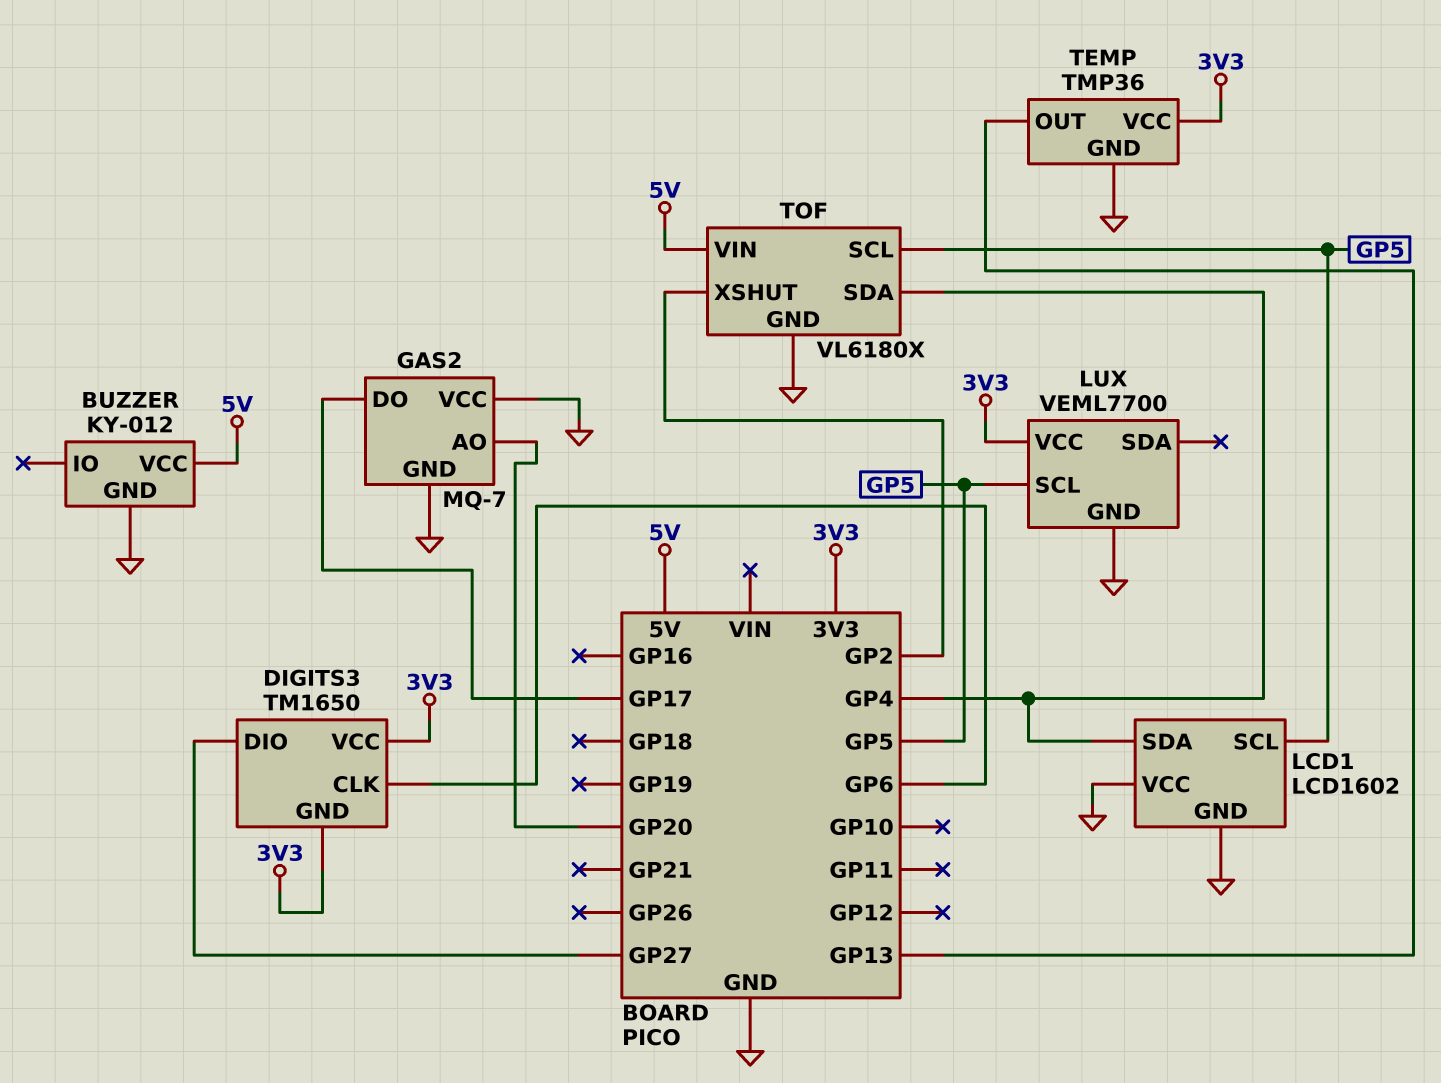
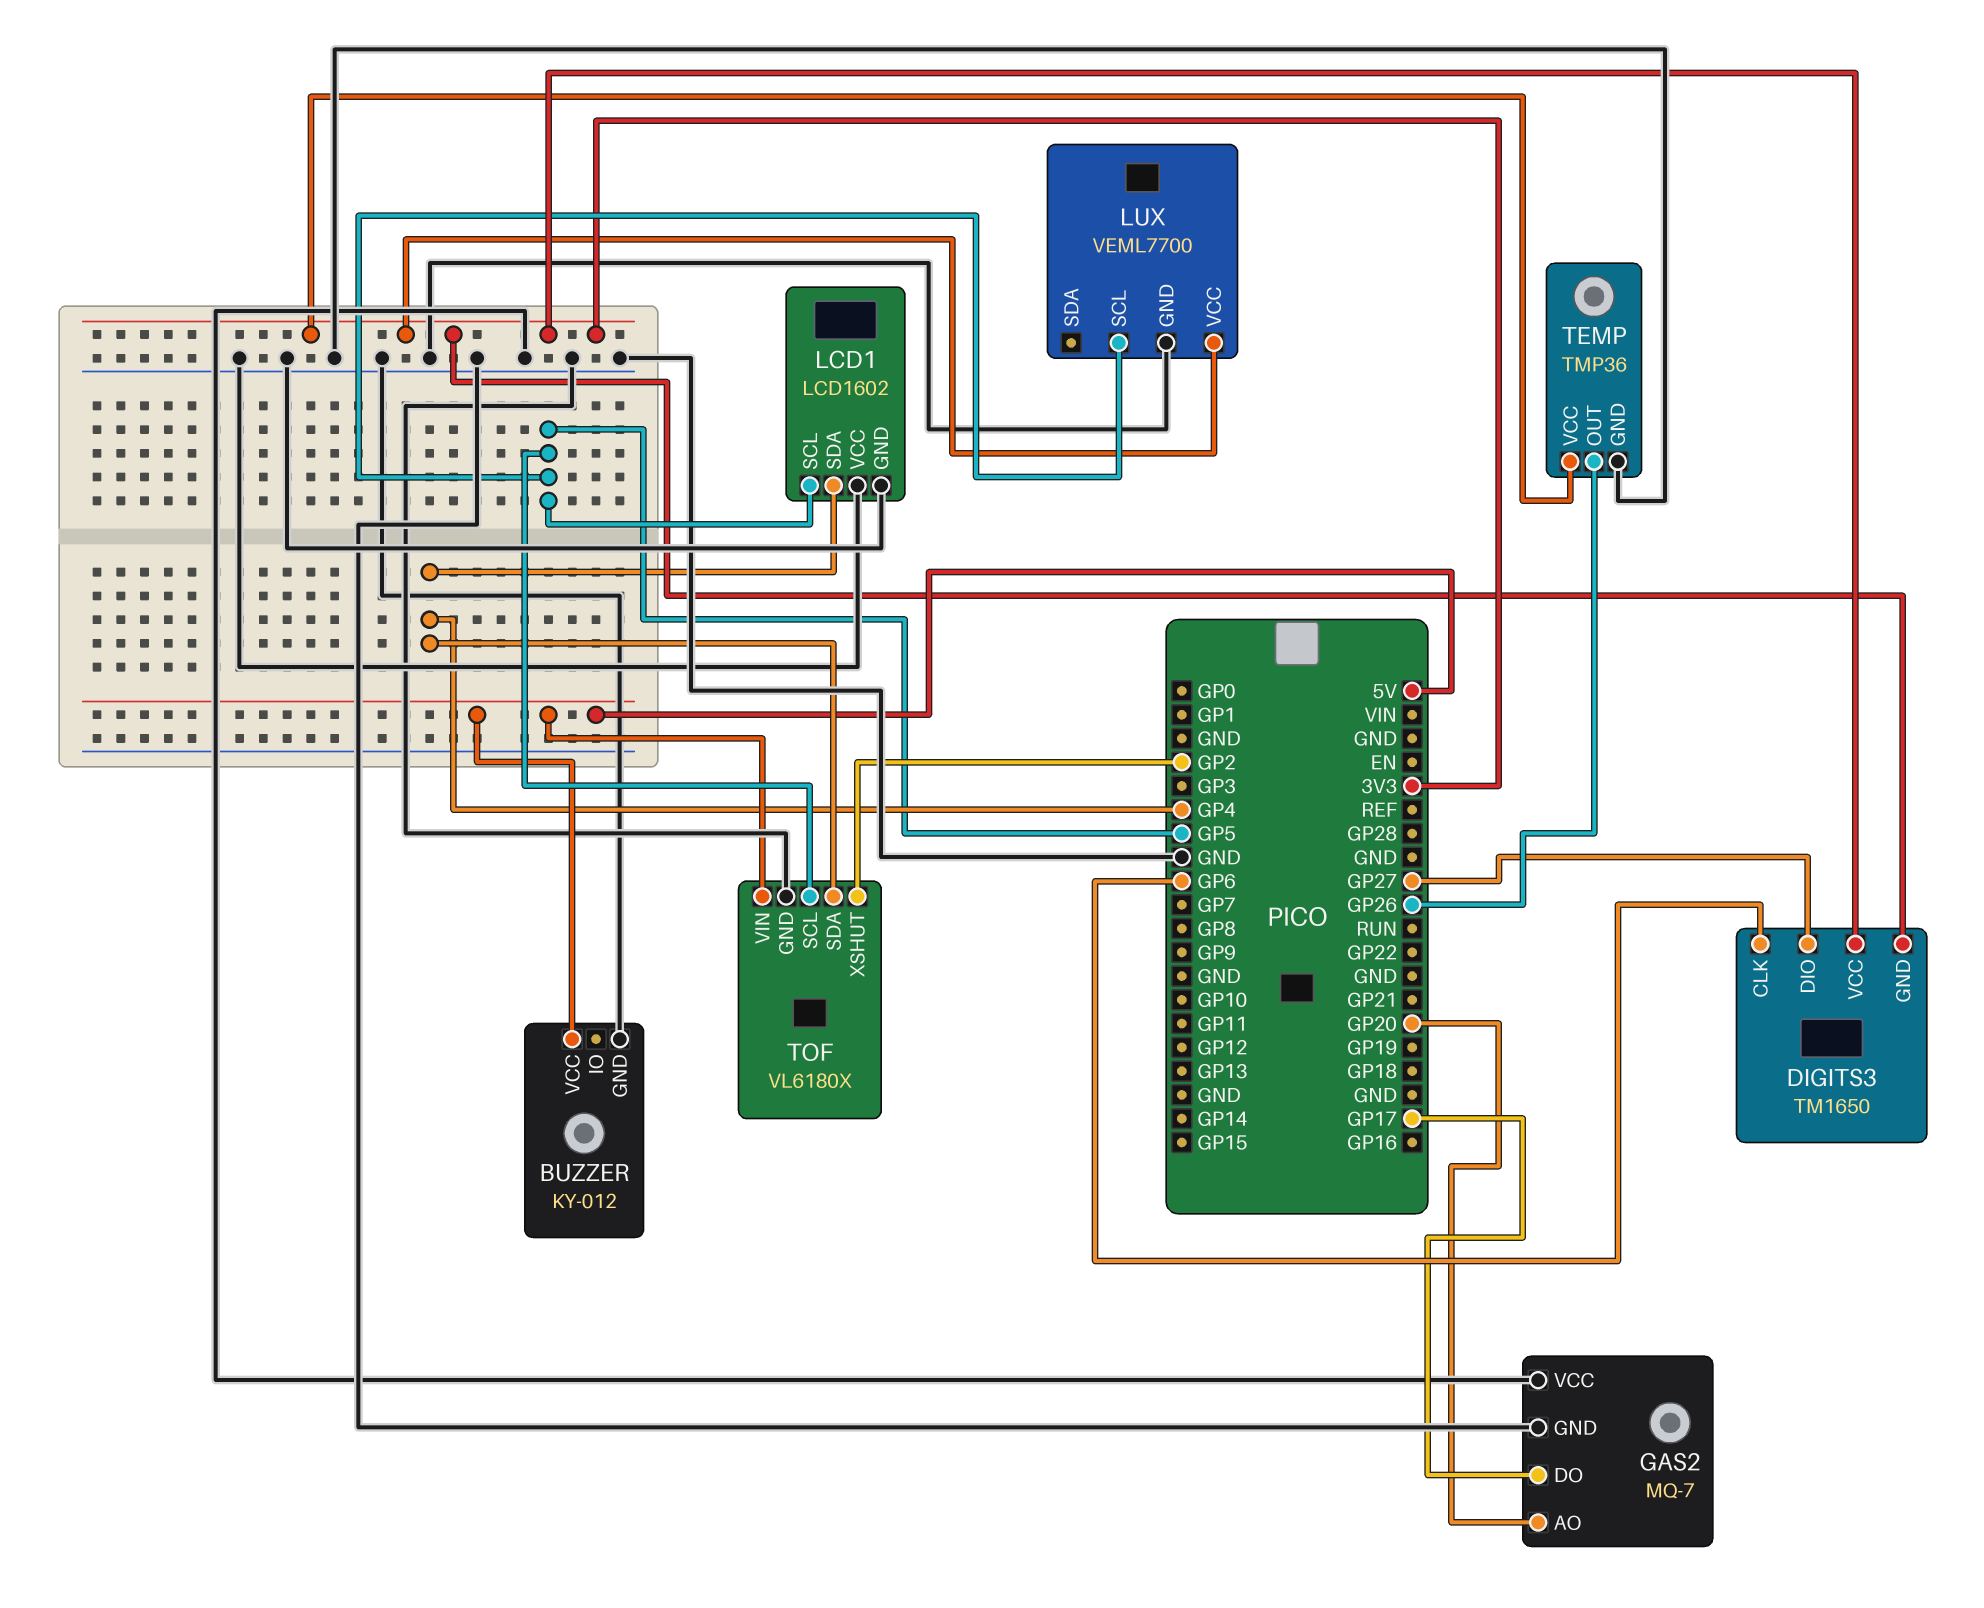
TEMP pin OUT: GP13 -> GP26

